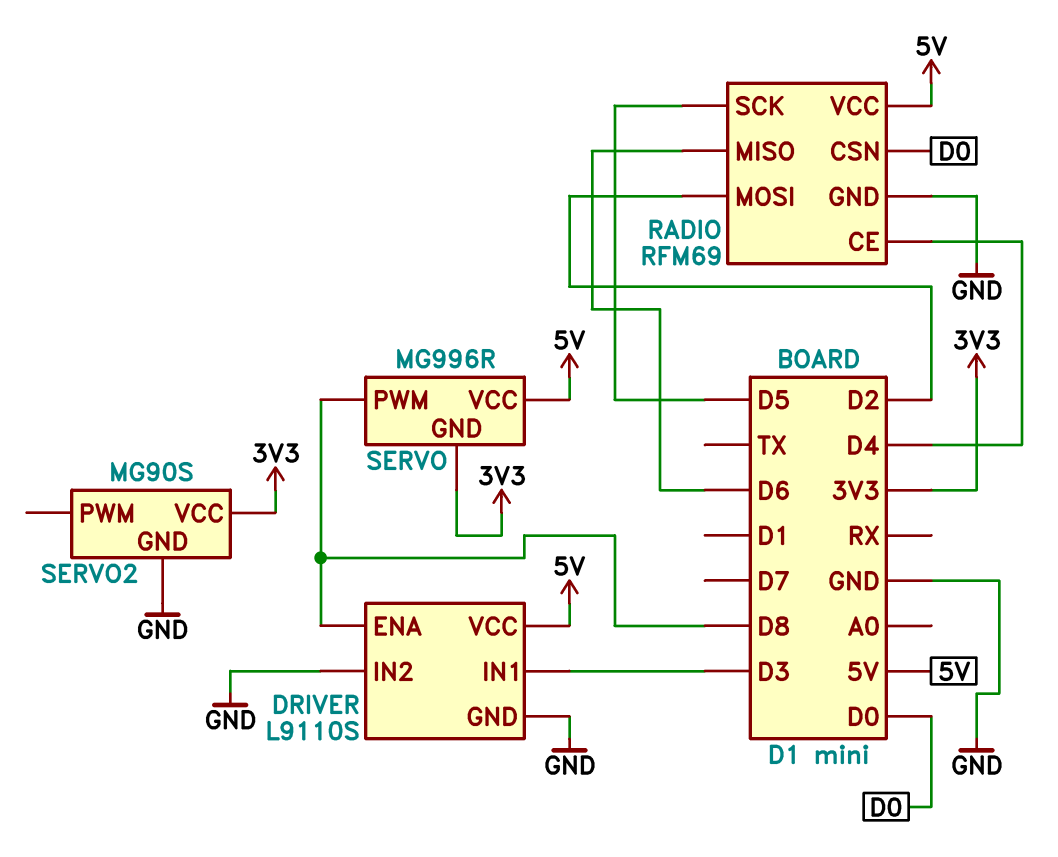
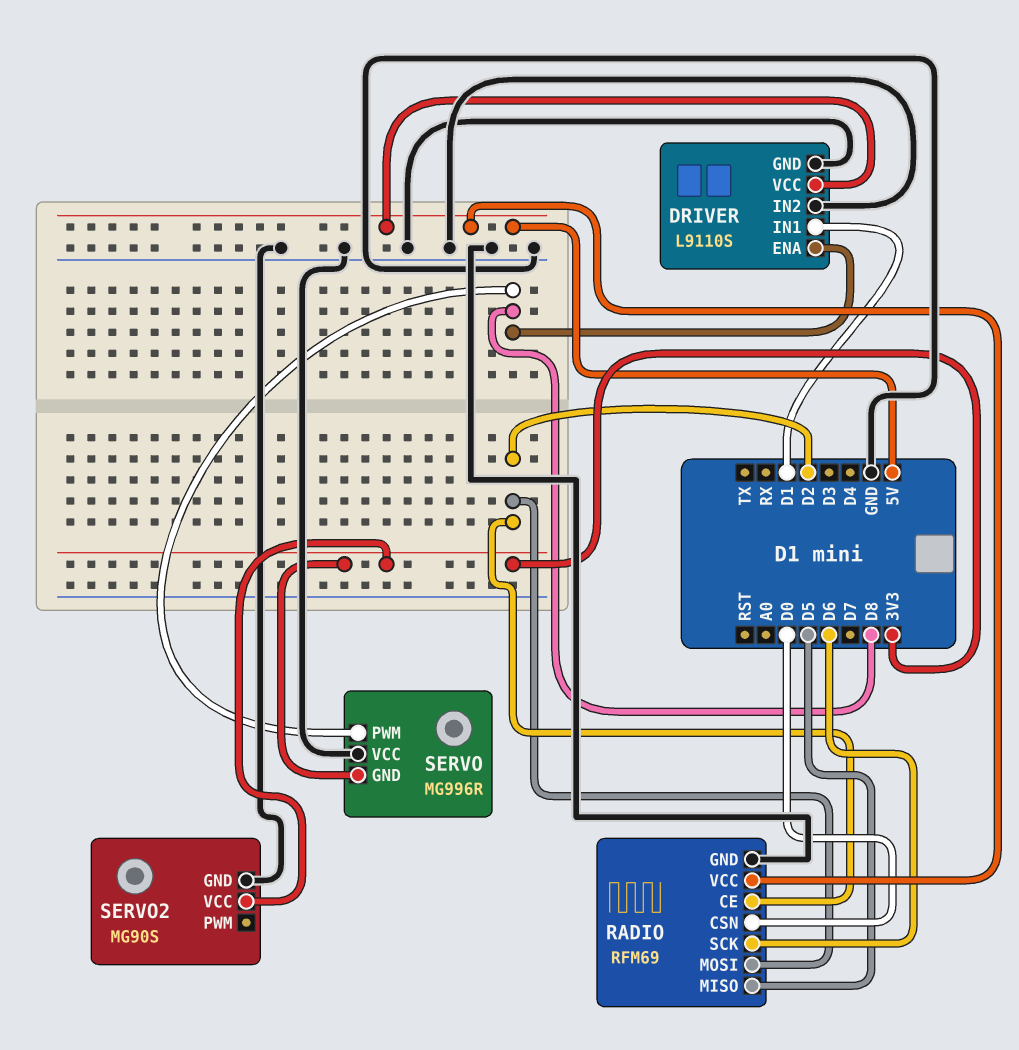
DRIVER pin IN1: D3 -> D1
RADIO pin CE: D4 -> D2
RADIO pin MISO: D6 -> D5
RADIO pin SCK: D5 -> D6
SERVO pin VCC: 5V -> GND

